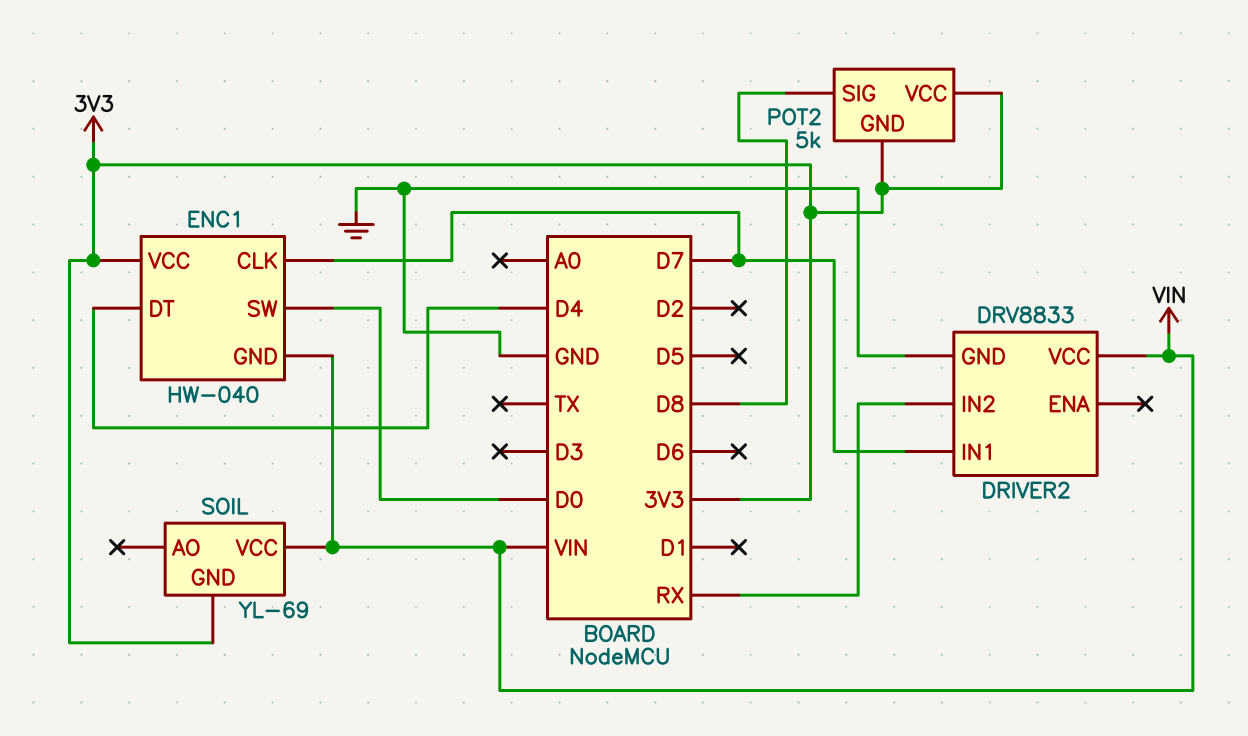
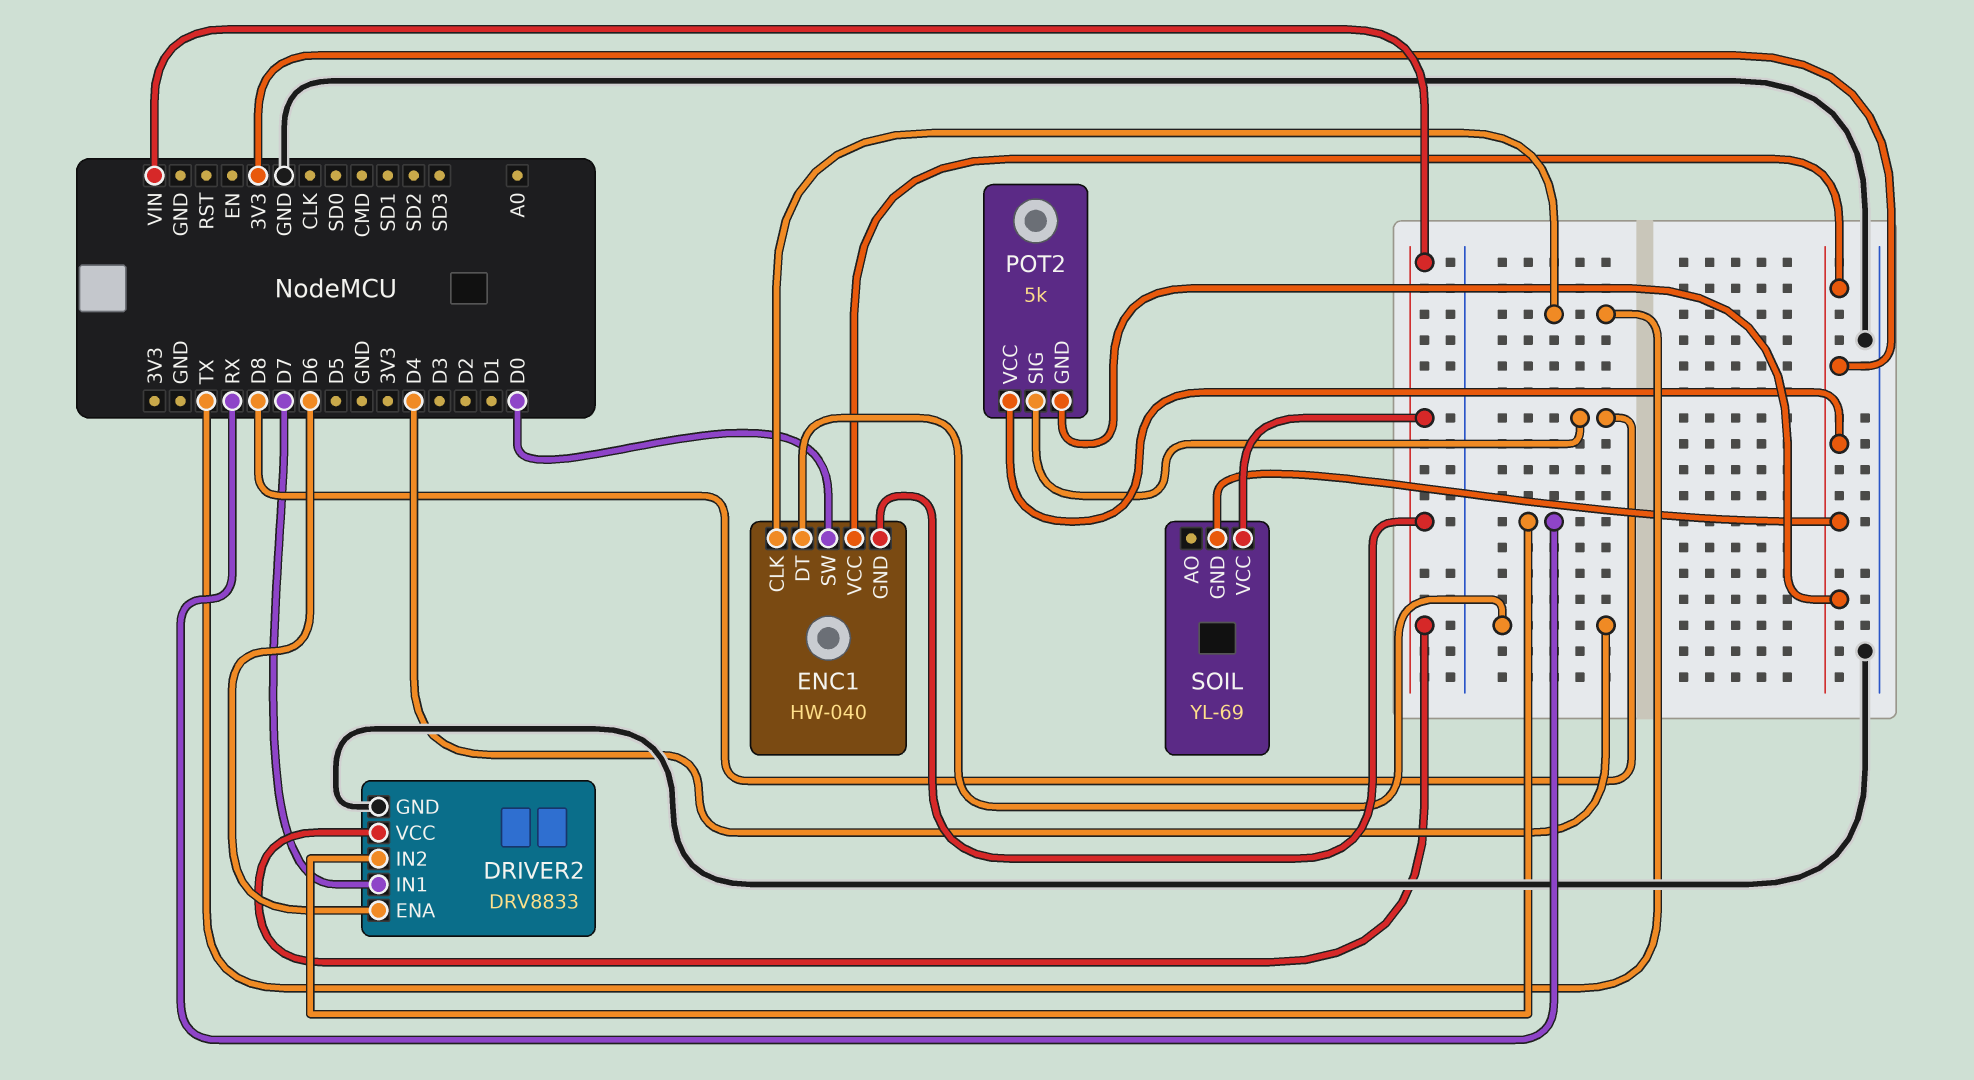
DRIVER2 pin ENA: none -> D6
ENC1 pin CLK: D7 -> TX

